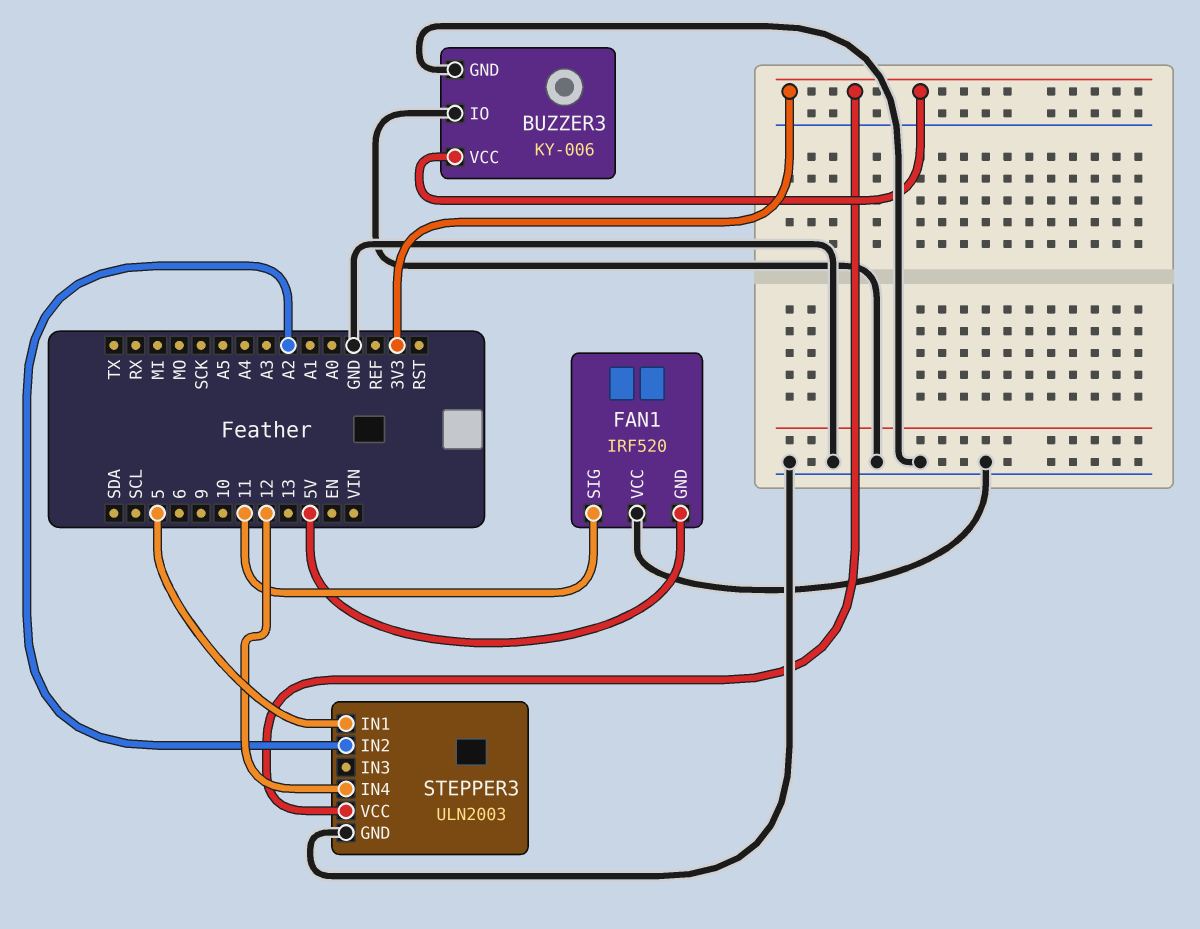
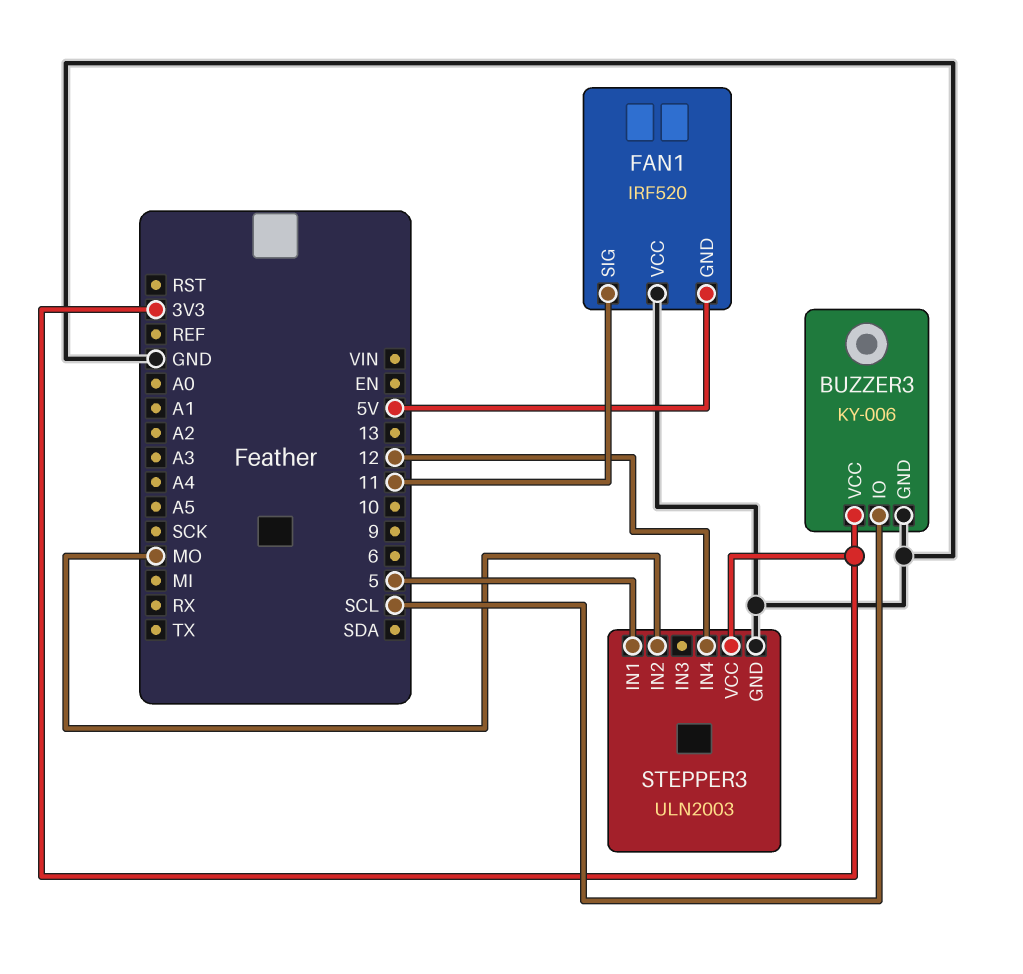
BUZZER3 pin IO: GND -> SCL
STEPPER3 pin IN2: A2 -> MO

